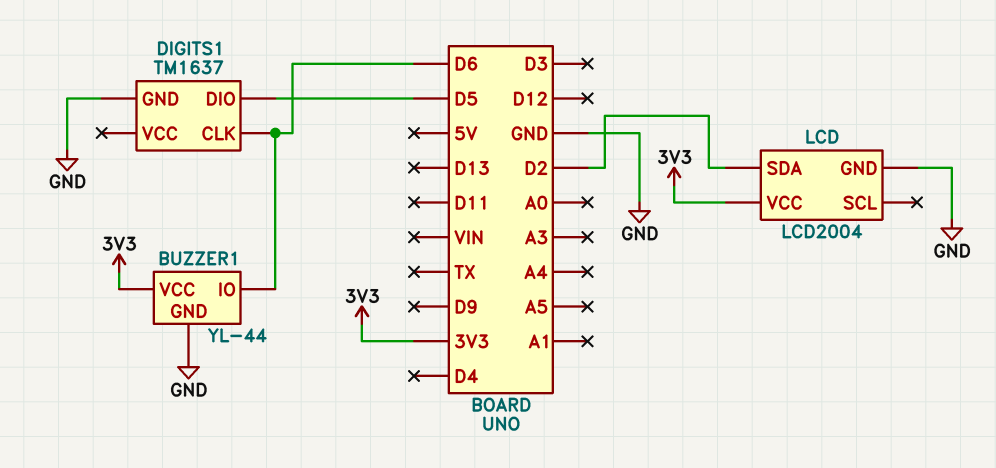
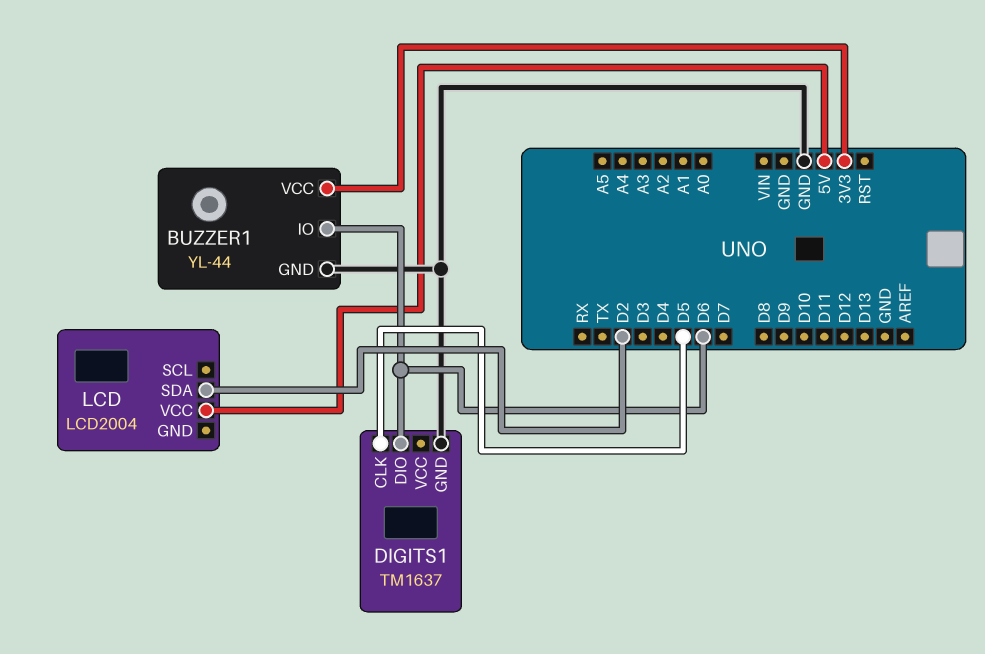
DIGITS1 pin CLK: D6 -> D5
DIGITS1 pin DIO: D5 -> D6
LCD pin GND: GND -> none
LCD pin VCC: 3V3 -> 5V

